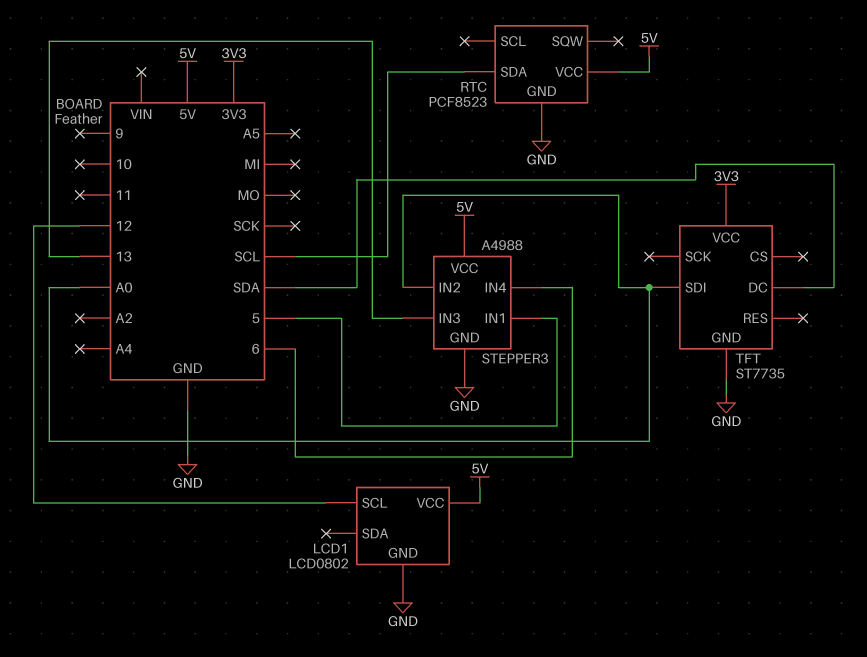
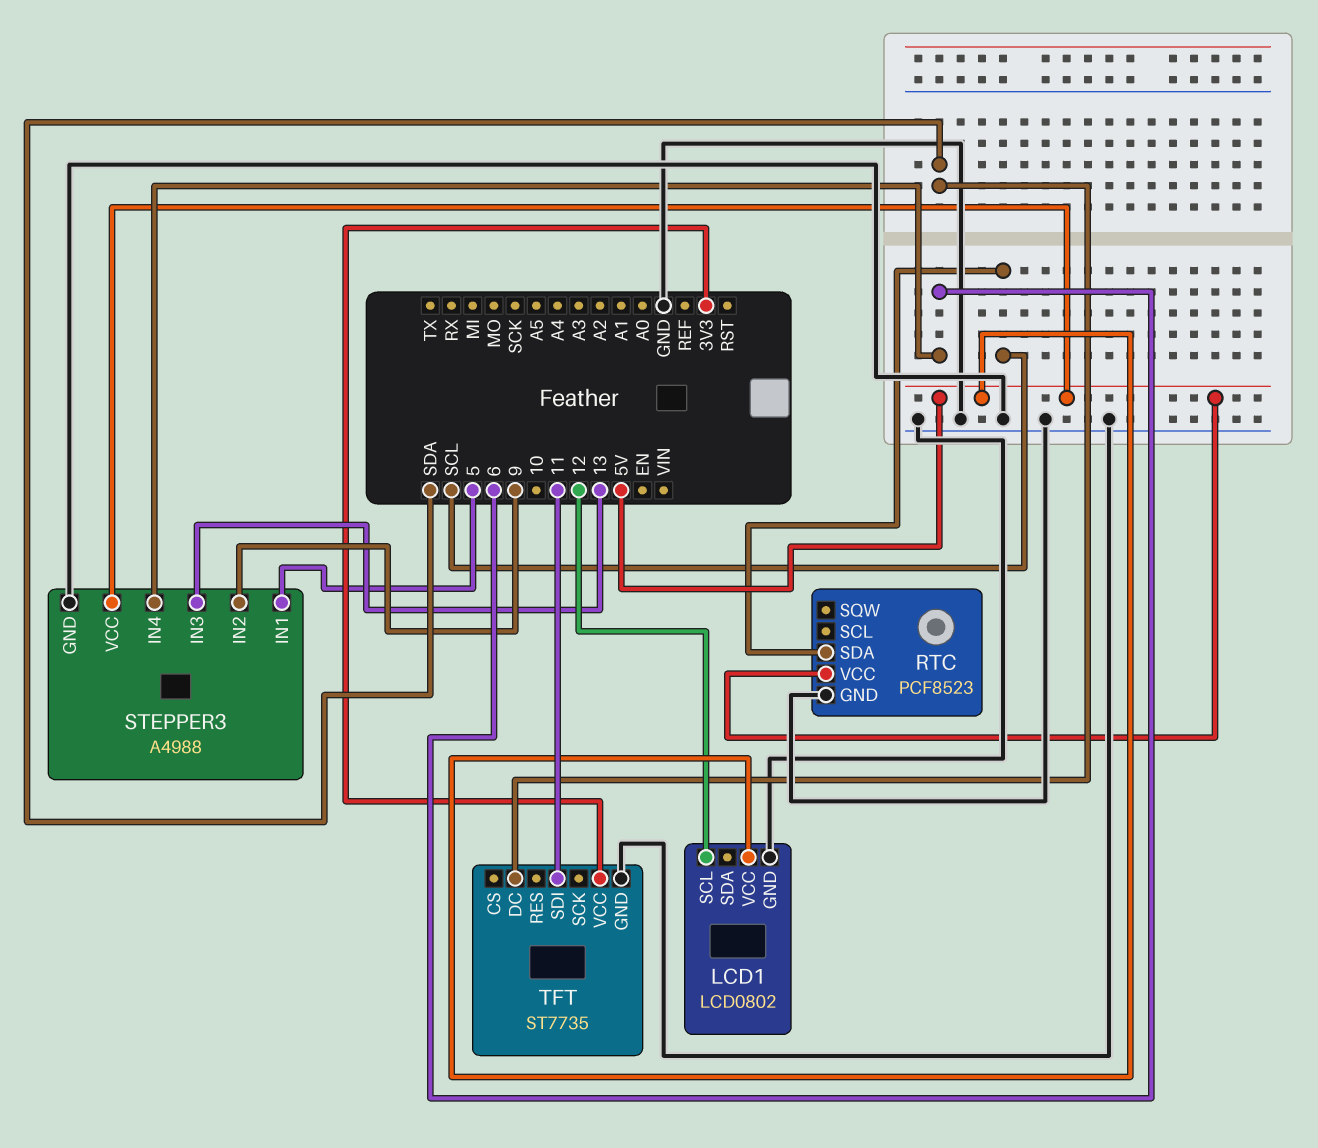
STEPPER3 pin IN2: A0 -> 9
TFT pin SDI: A0 -> 11

